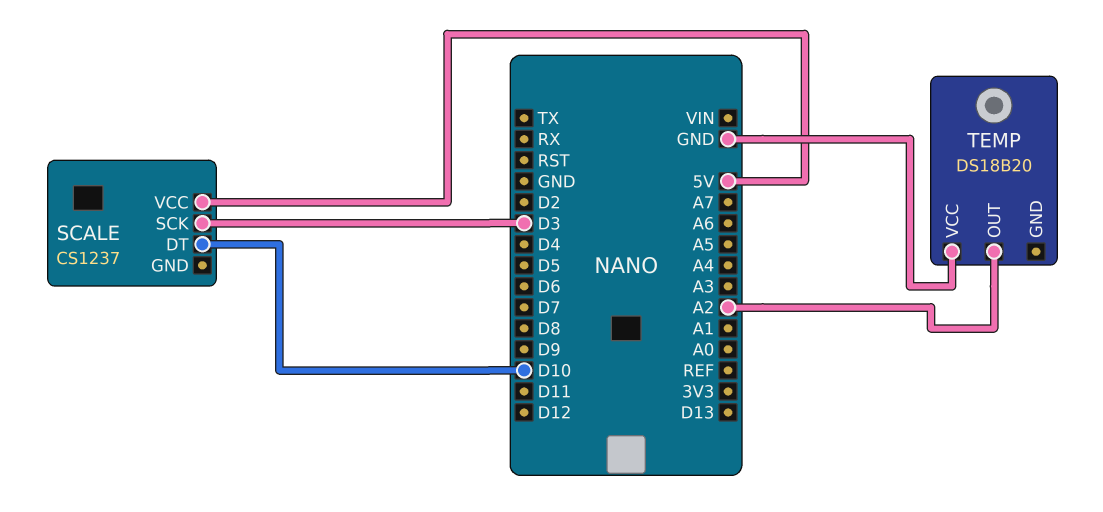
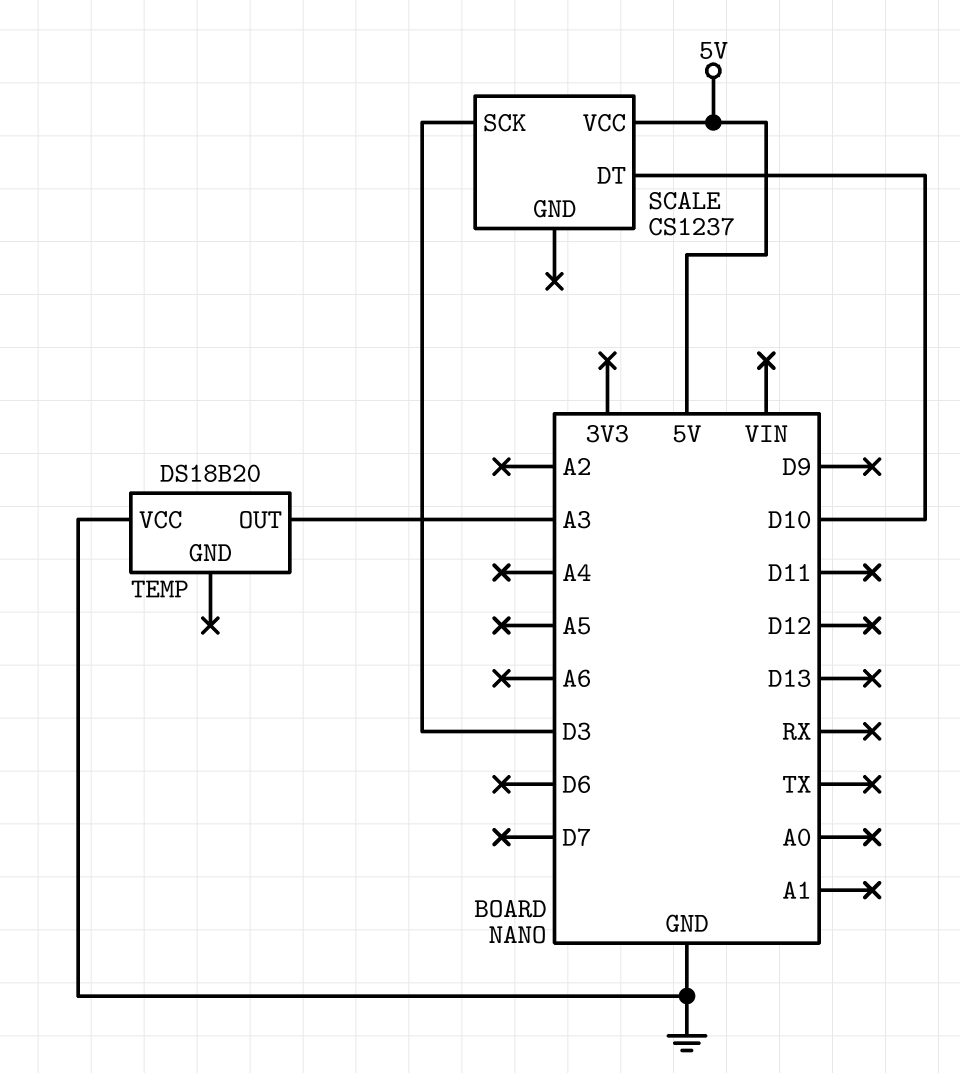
TEMP pin OUT: A2 -> A3

